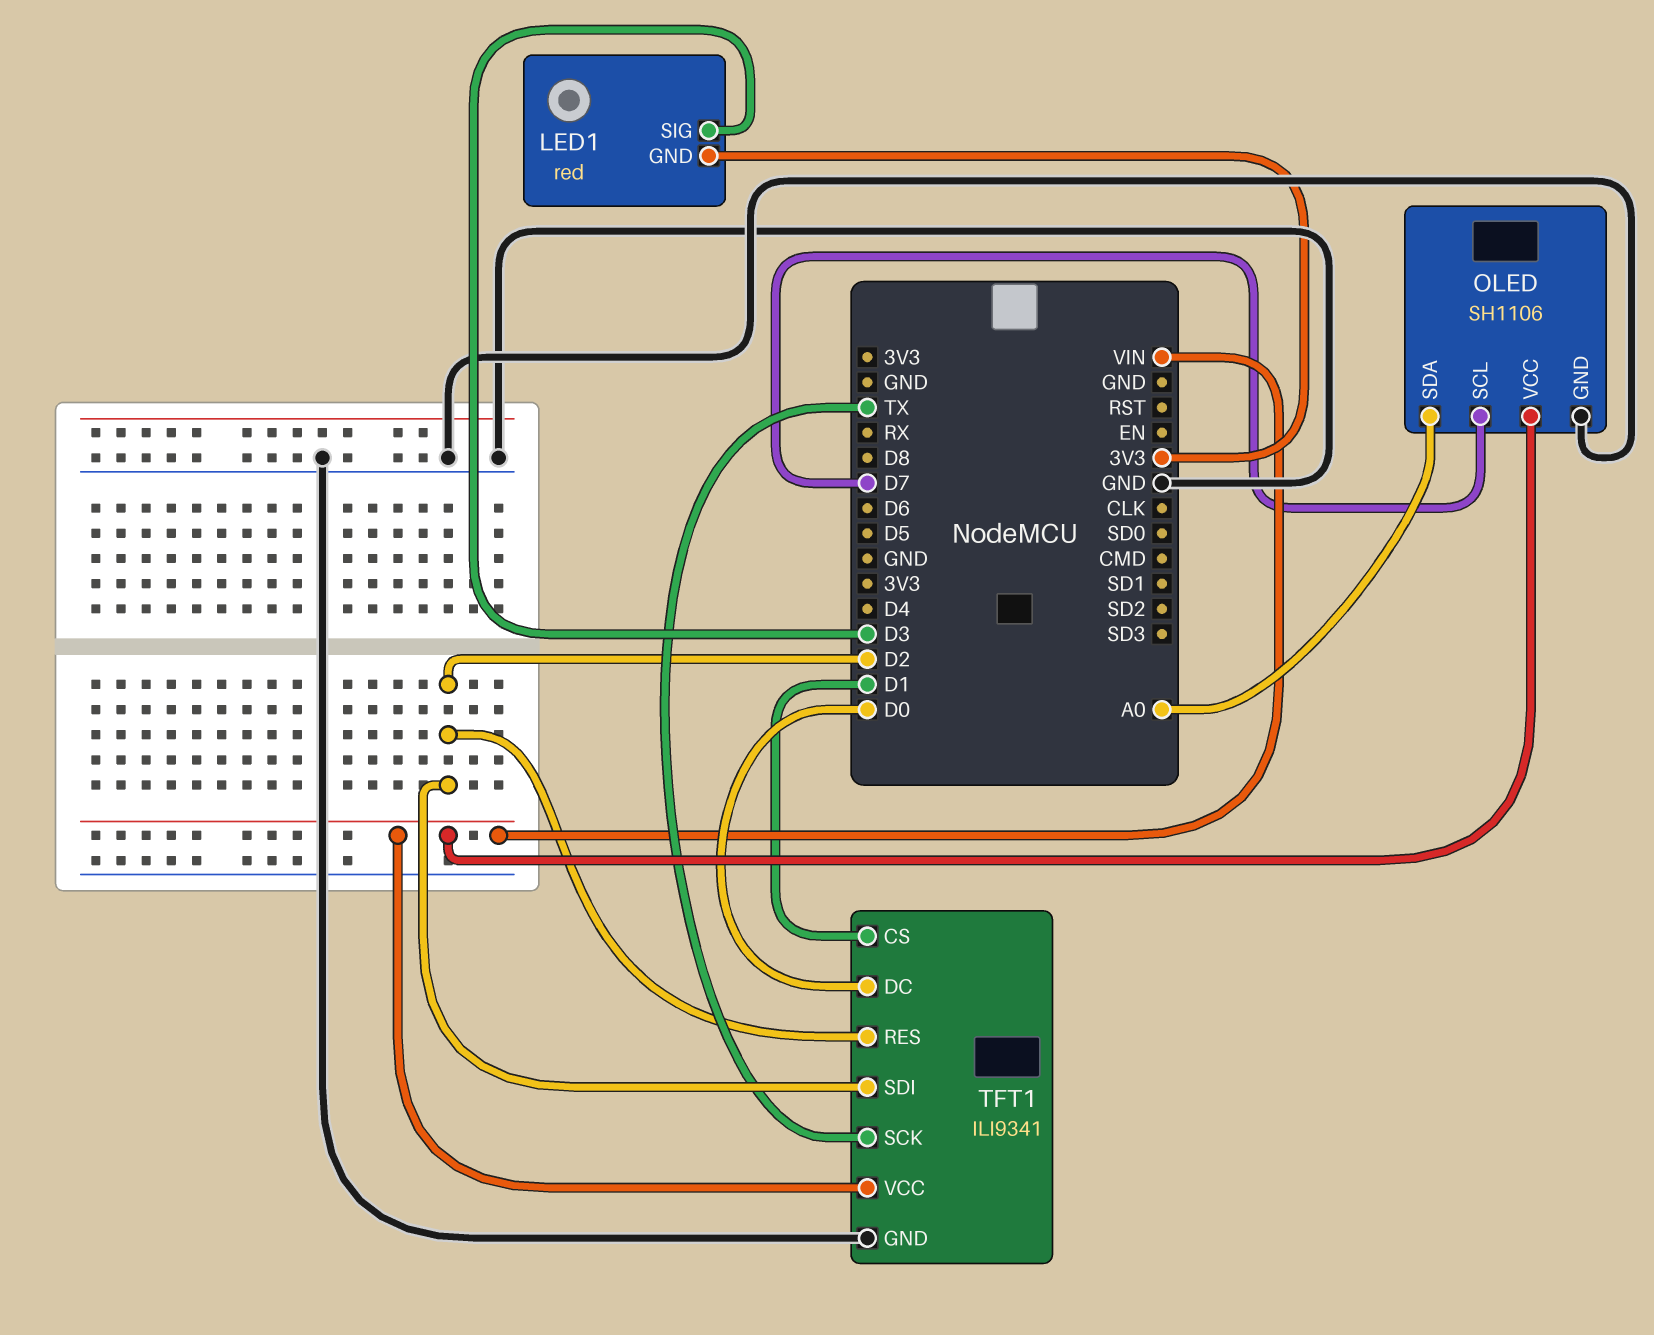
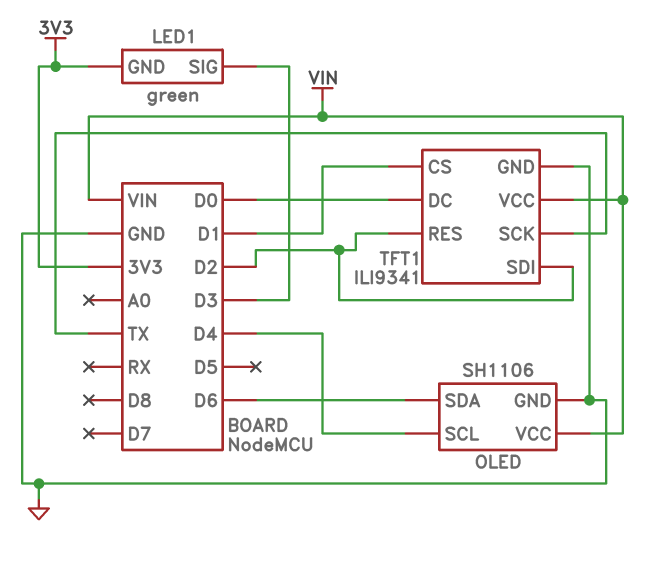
LED1: red -> green
OLED pin SCL: D7 -> D4
OLED pin SDA: A0 -> D6

